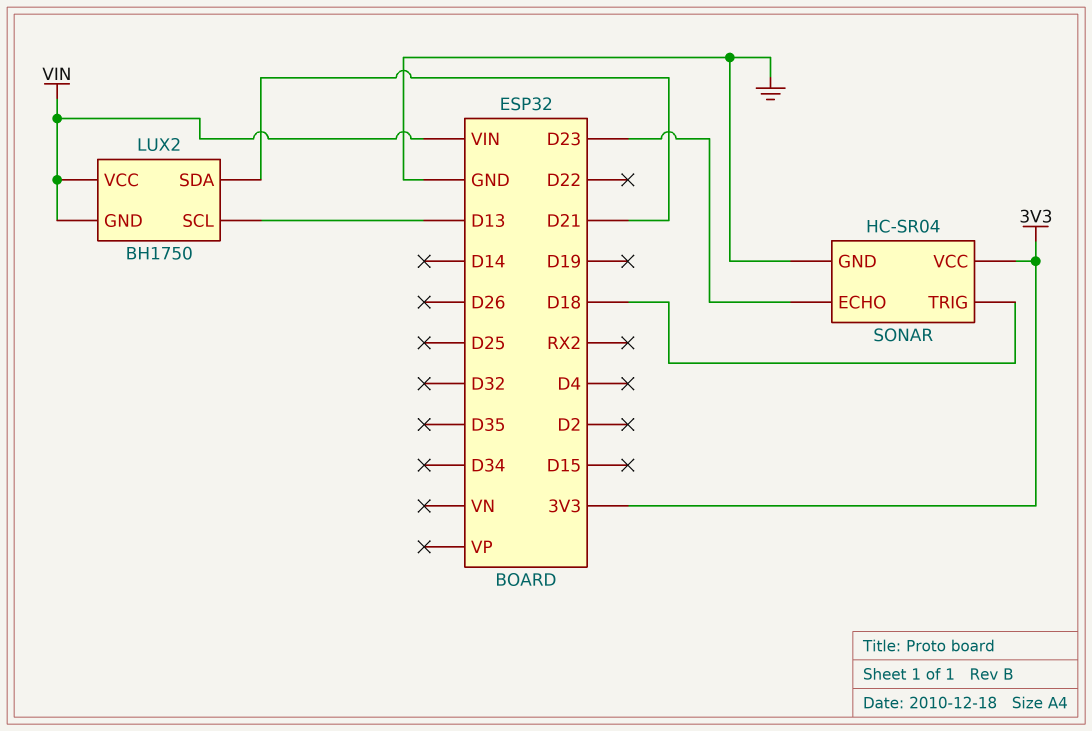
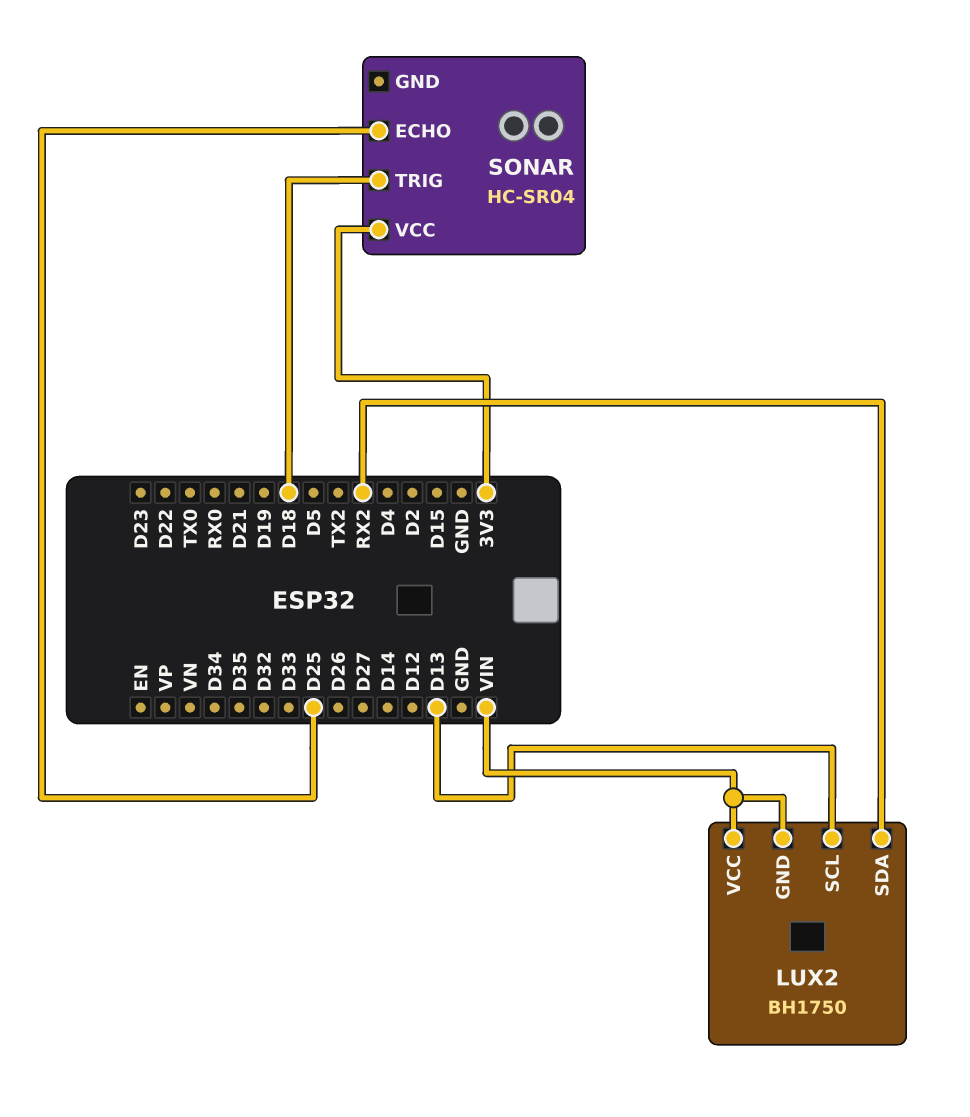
LUX2 pin SDA: D21 -> RX2
SONAR pin ECHO: D23 -> D25
SONAR pin GND: GND -> none

